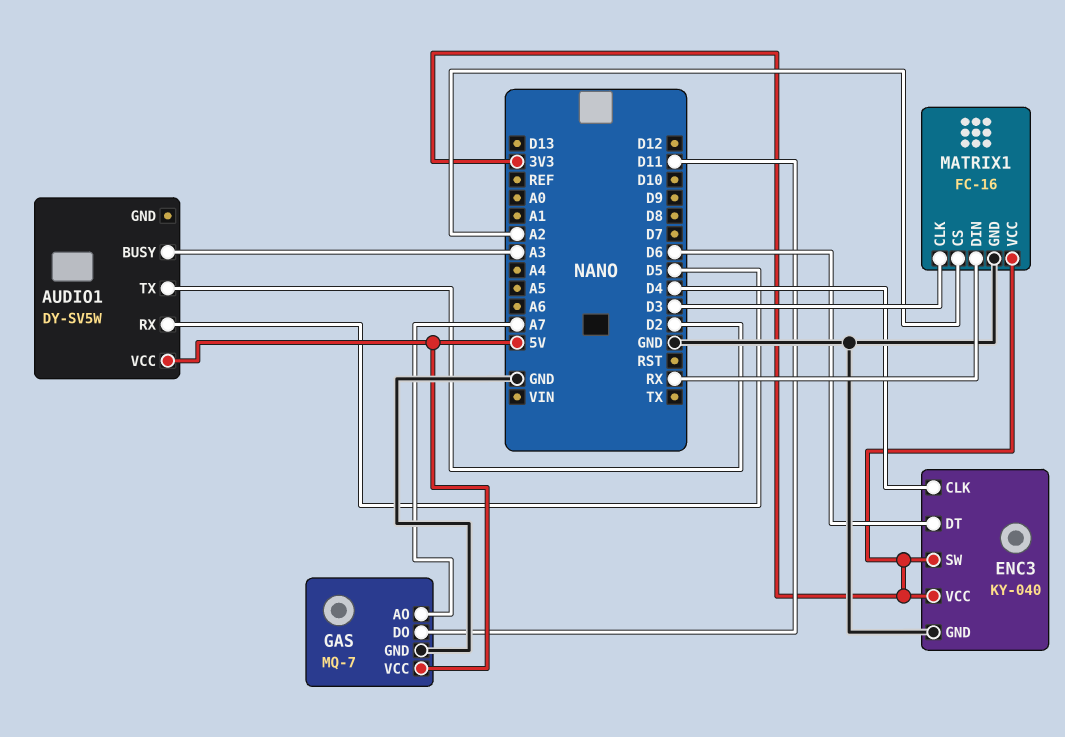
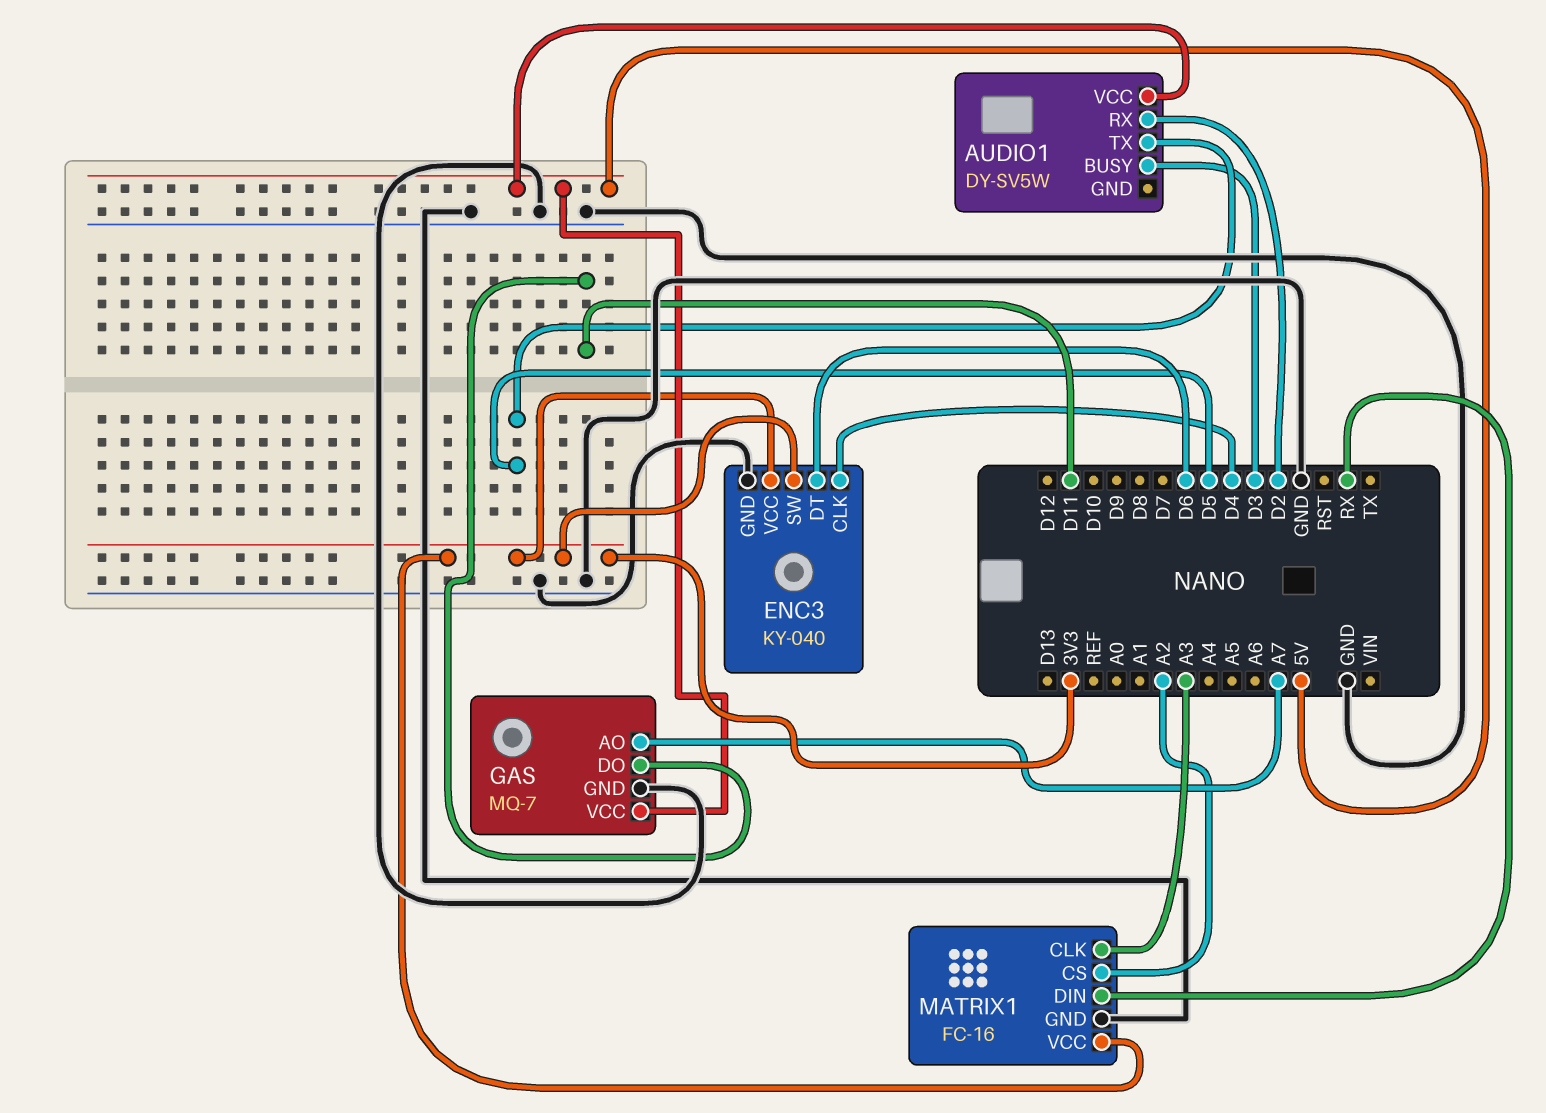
AUDIO1 pin BUSY: A3 -> D3
AUDIO1 pin RX: D5 -> D2
AUDIO1 pin TX: D2 -> D5
MATRIX1 pin CLK: D3 -> A3

